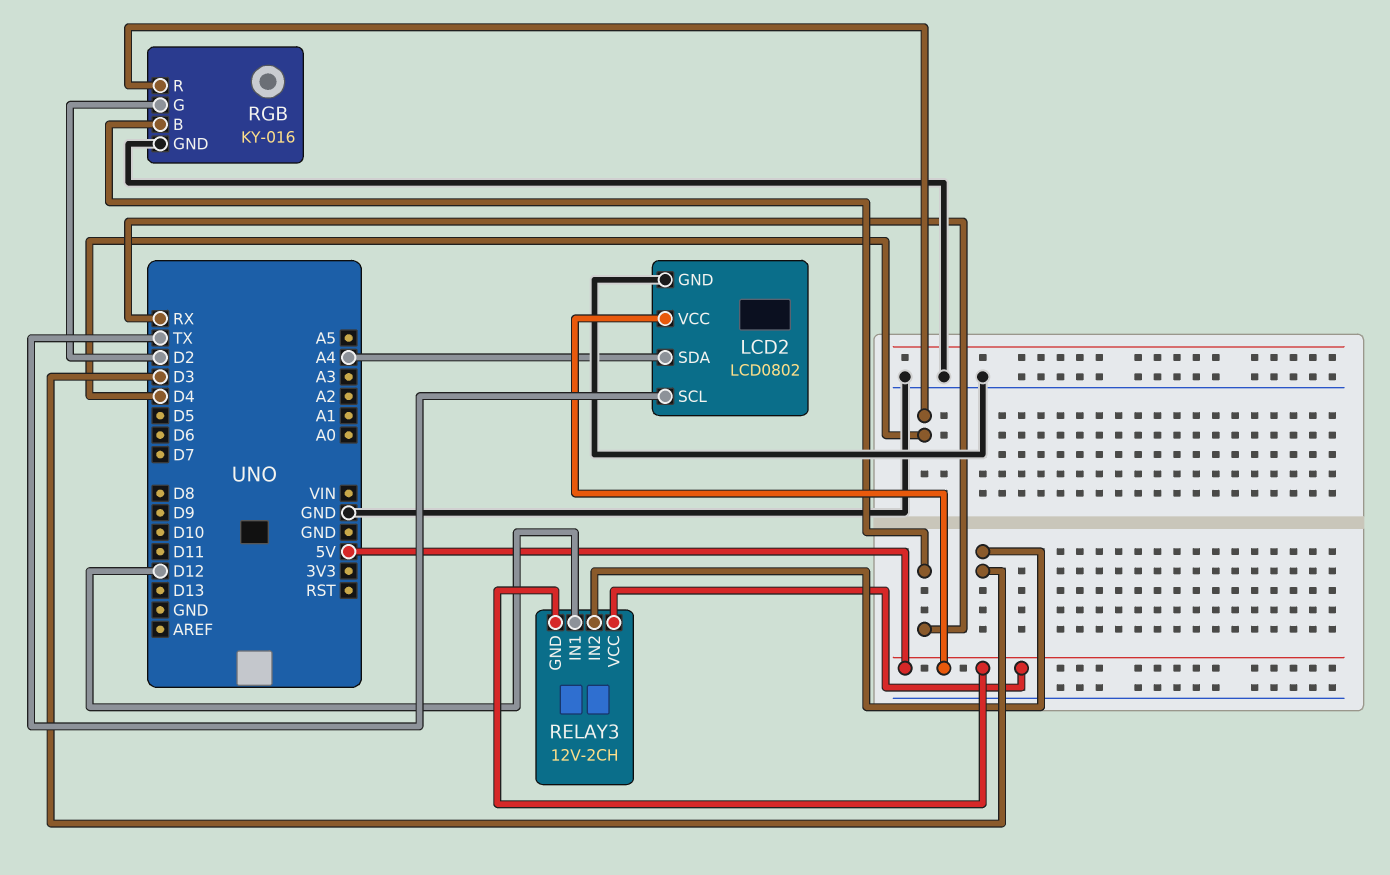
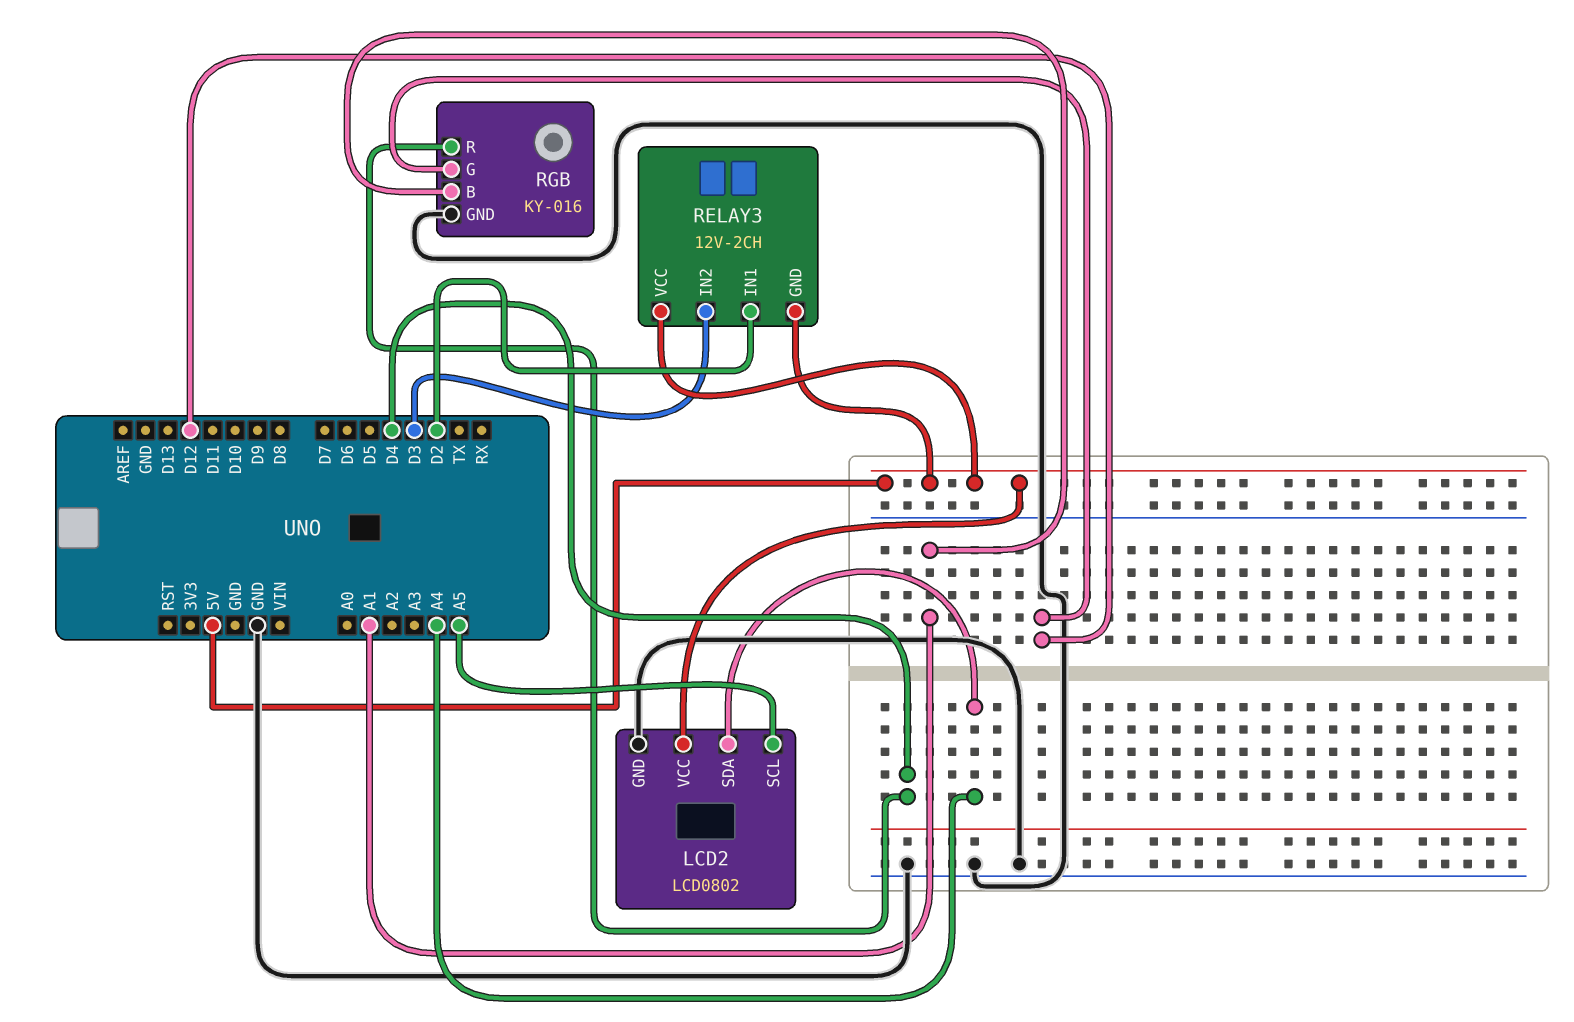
LCD2 pin SCL: TX -> A5
RELAY3 pin IN1: D12 -> D2
RGB pin B: RX -> A1
RGB pin G: D2 -> D12

